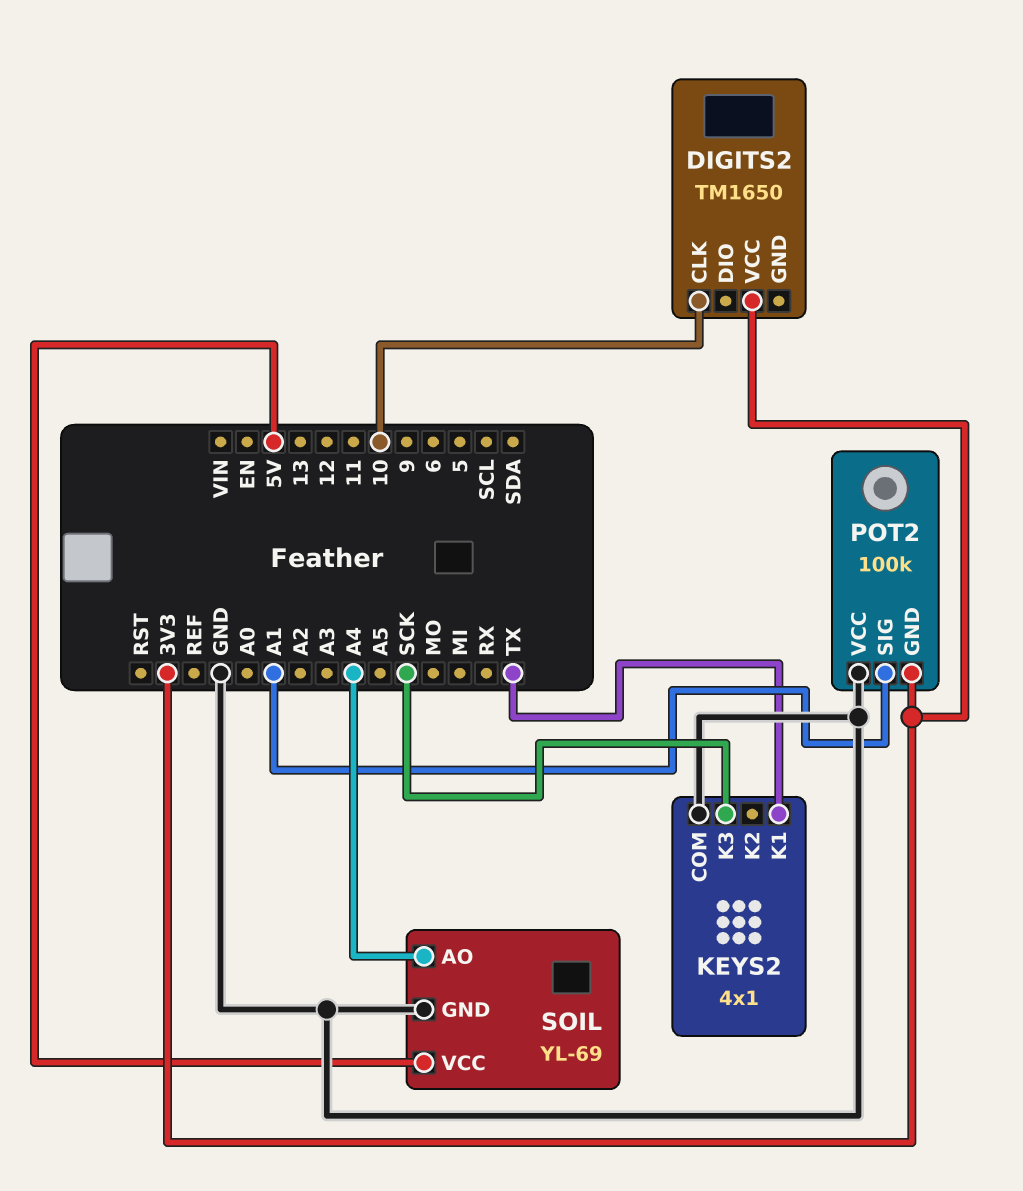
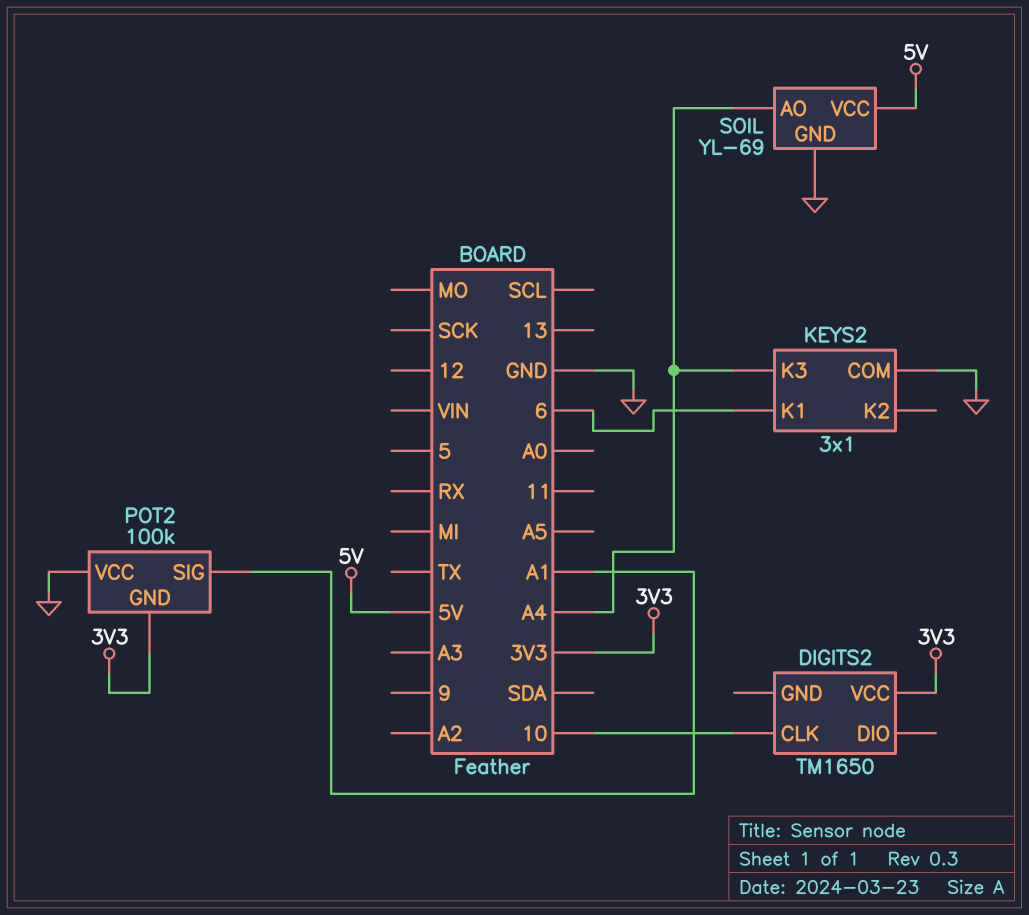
KEYS2: 4x1 -> 3x1
KEYS2 pin K1: TX -> 6
KEYS2 pin K3: SCK -> A4

